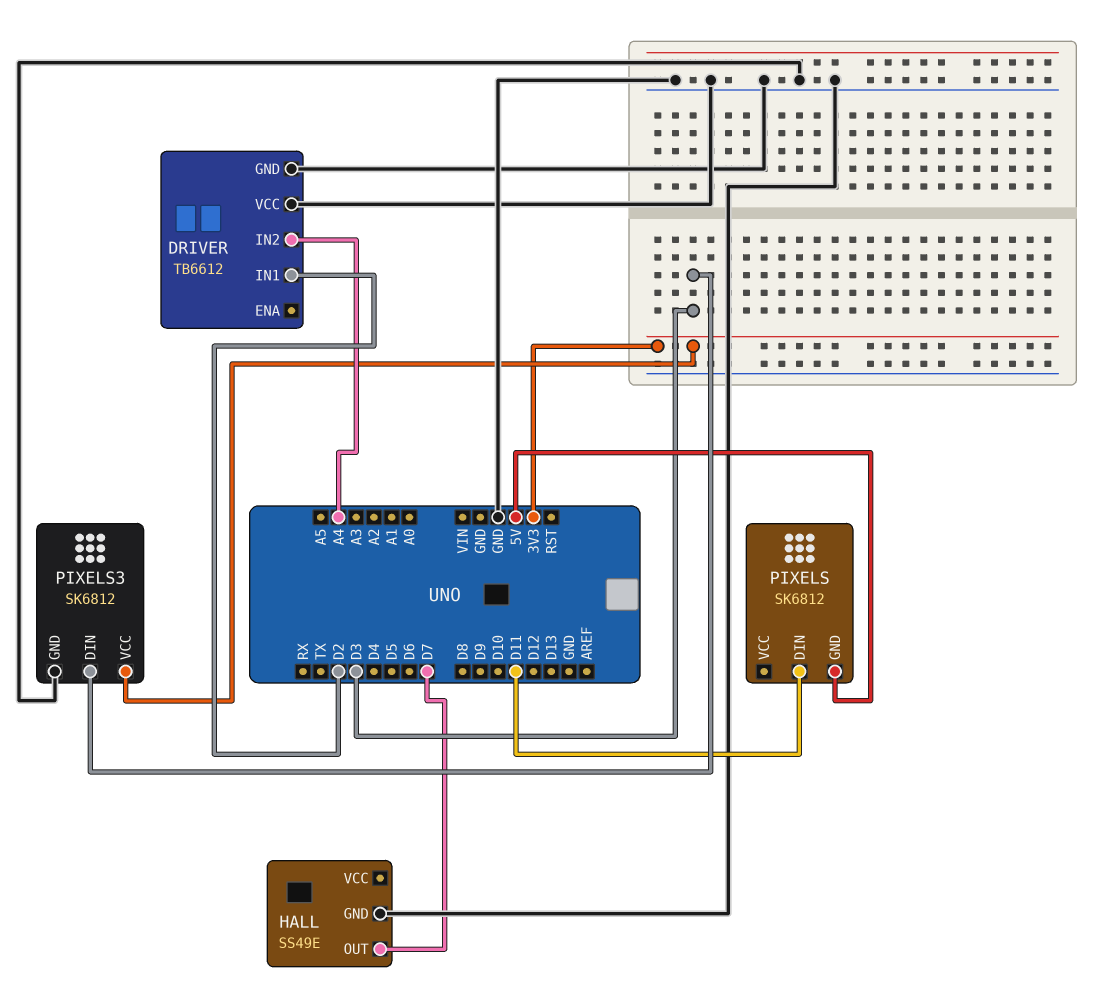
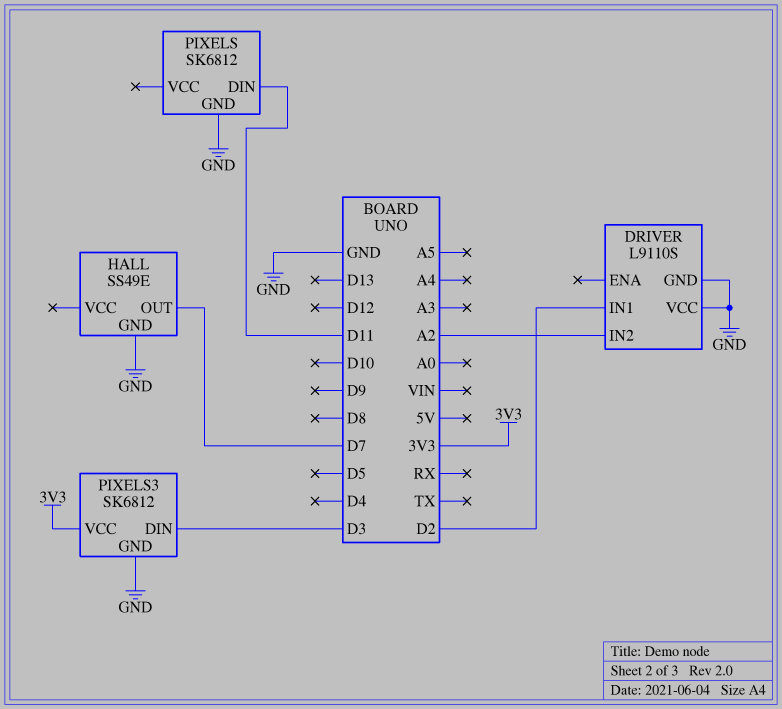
DRIVER: TB6612 -> L9110S
DRIVER pin IN2: A4 -> A2
PIXELS pin GND: 5V -> GND

